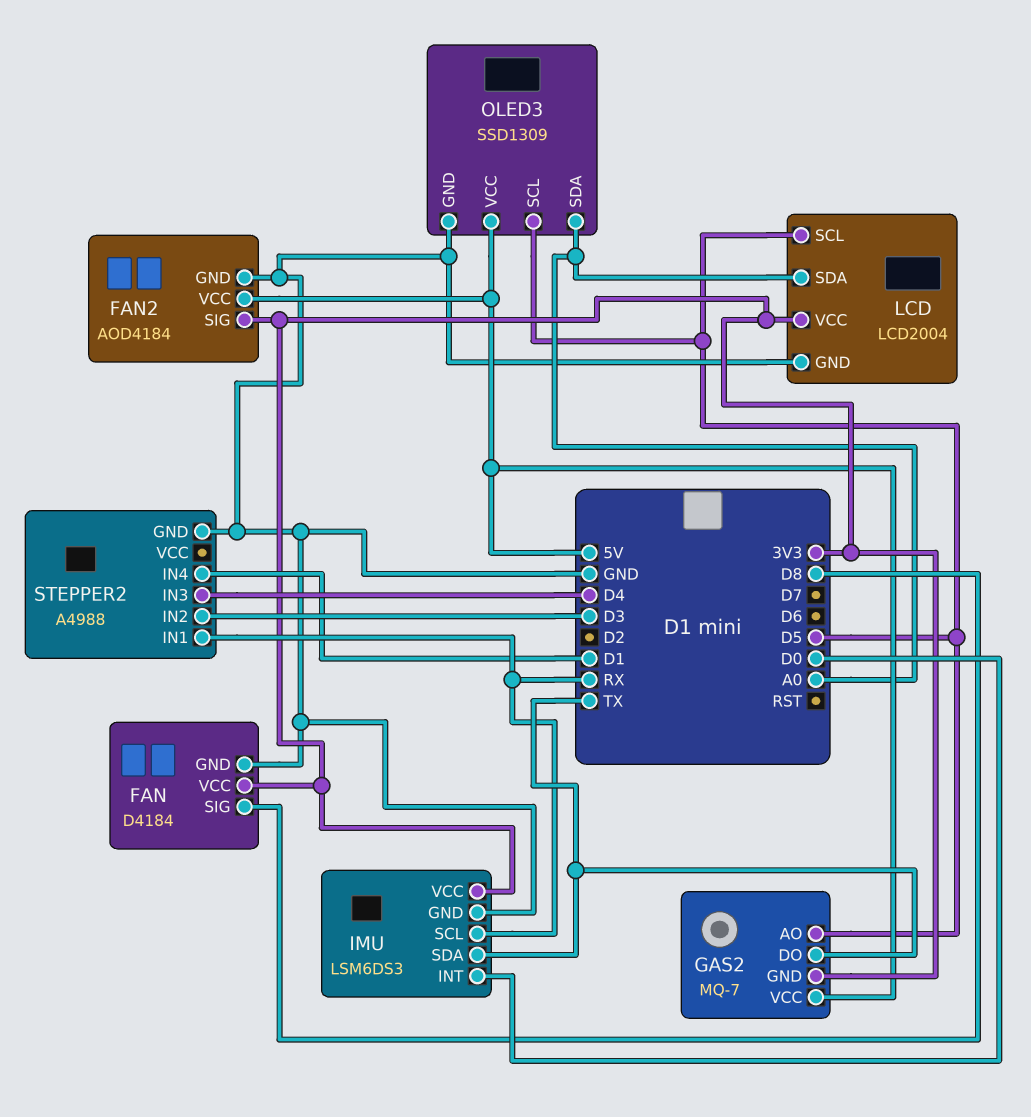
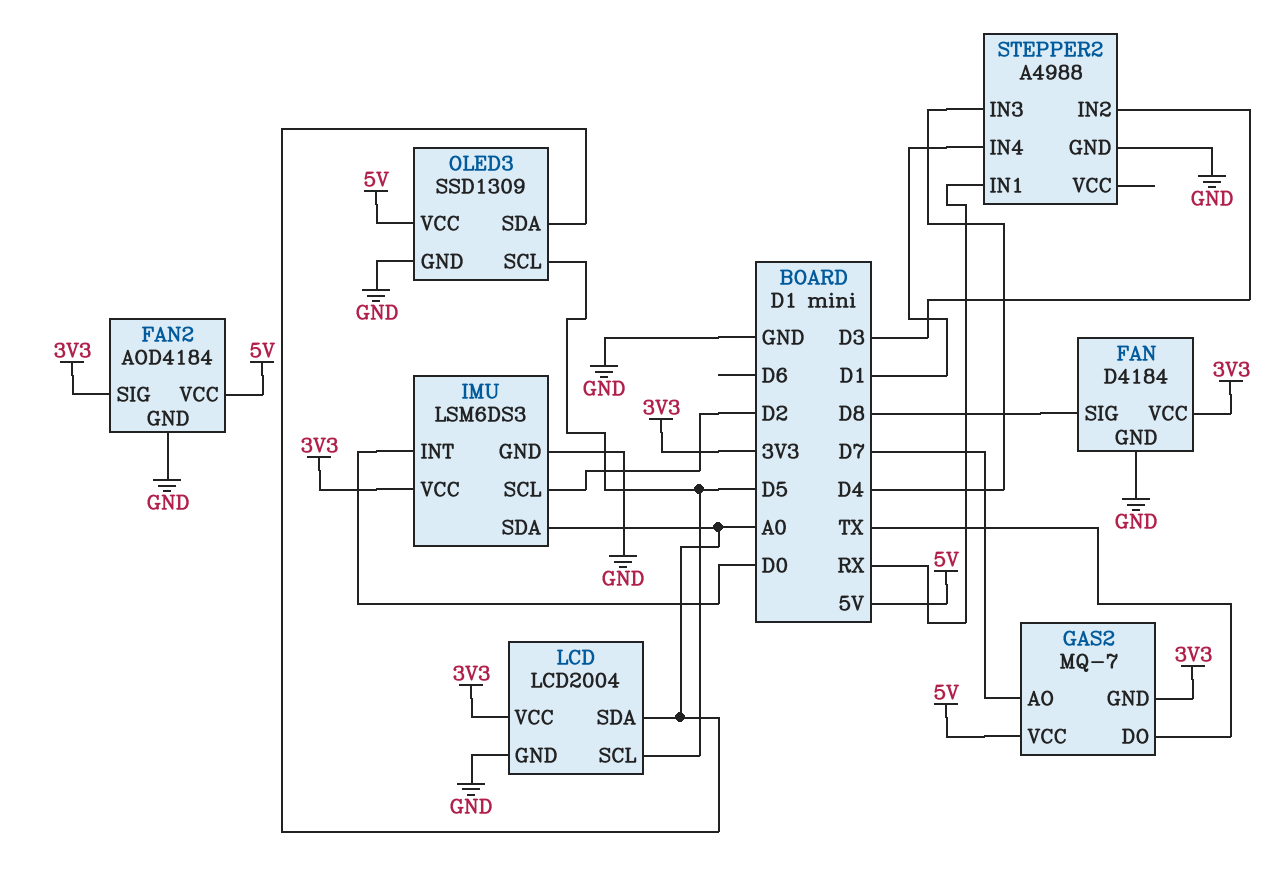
GAS2 pin AO: D5 -> D7
IMU pin SCL: RX -> D2
IMU pin SDA: TX -> A0

